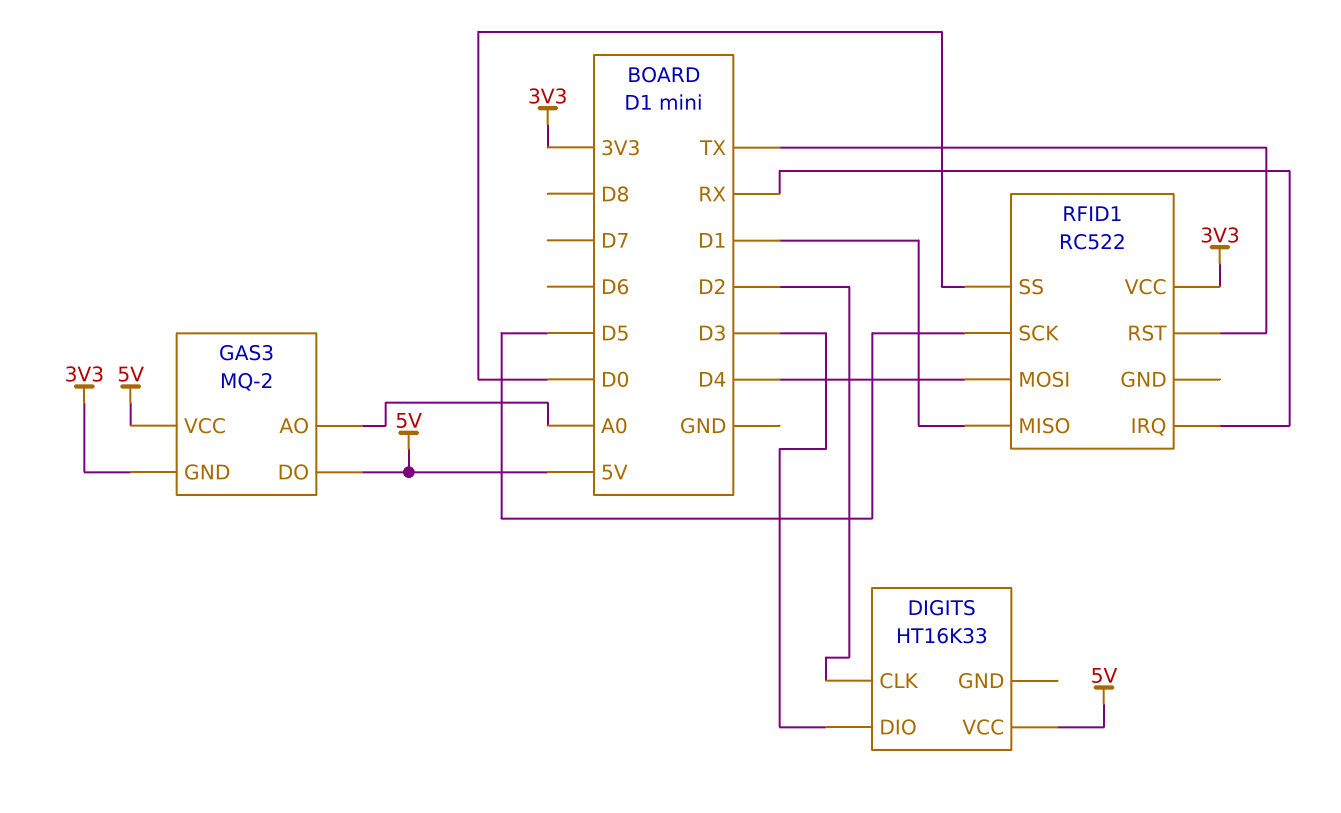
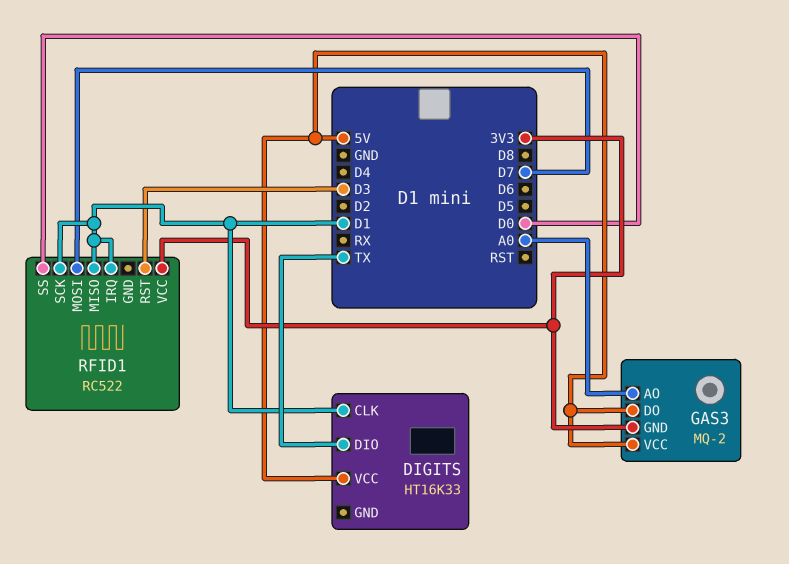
DIGITS pin CLK: D2 -> D1
DIGITS pin DIO: D3 -> TX
RFID1 pin IRQ: RX -> D1
RFID1 pin MOSI: D4 -> D7
RFID1 pin RST: TX -> D3
RFID1 pin SCK: D5 -> D1

